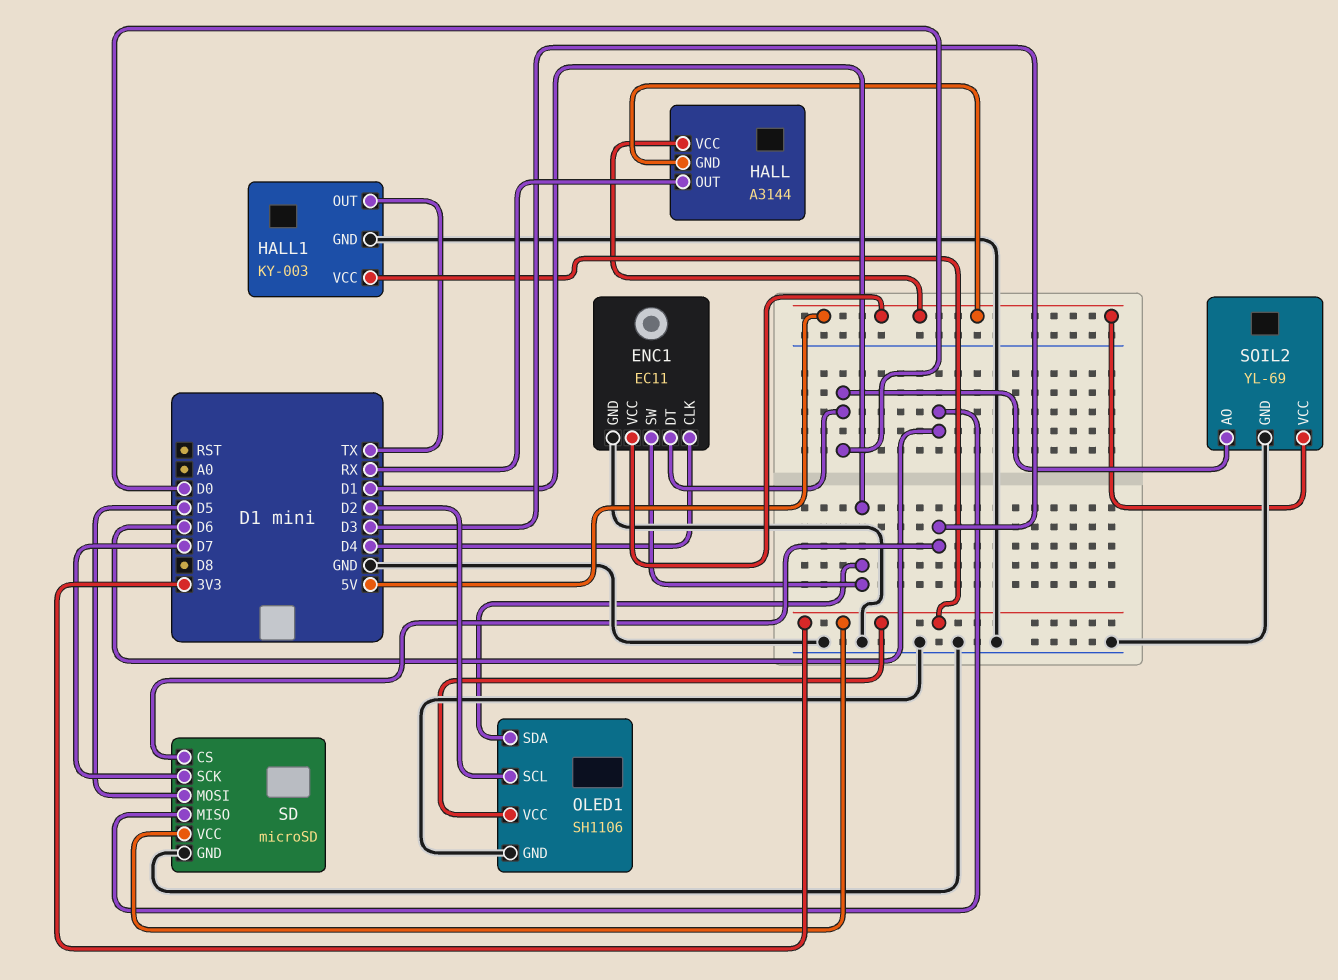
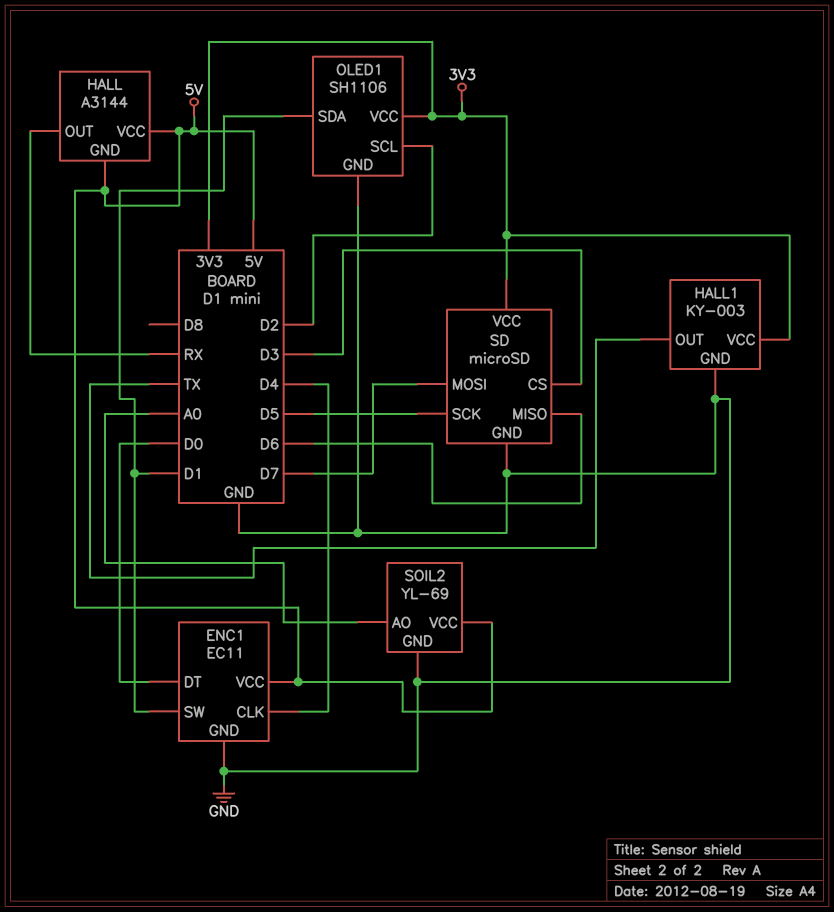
SD pin MOSI: D5 -> D7
SD pin SCK: D7 -> D5
SOIL2 pin AO: D0 -> A0

